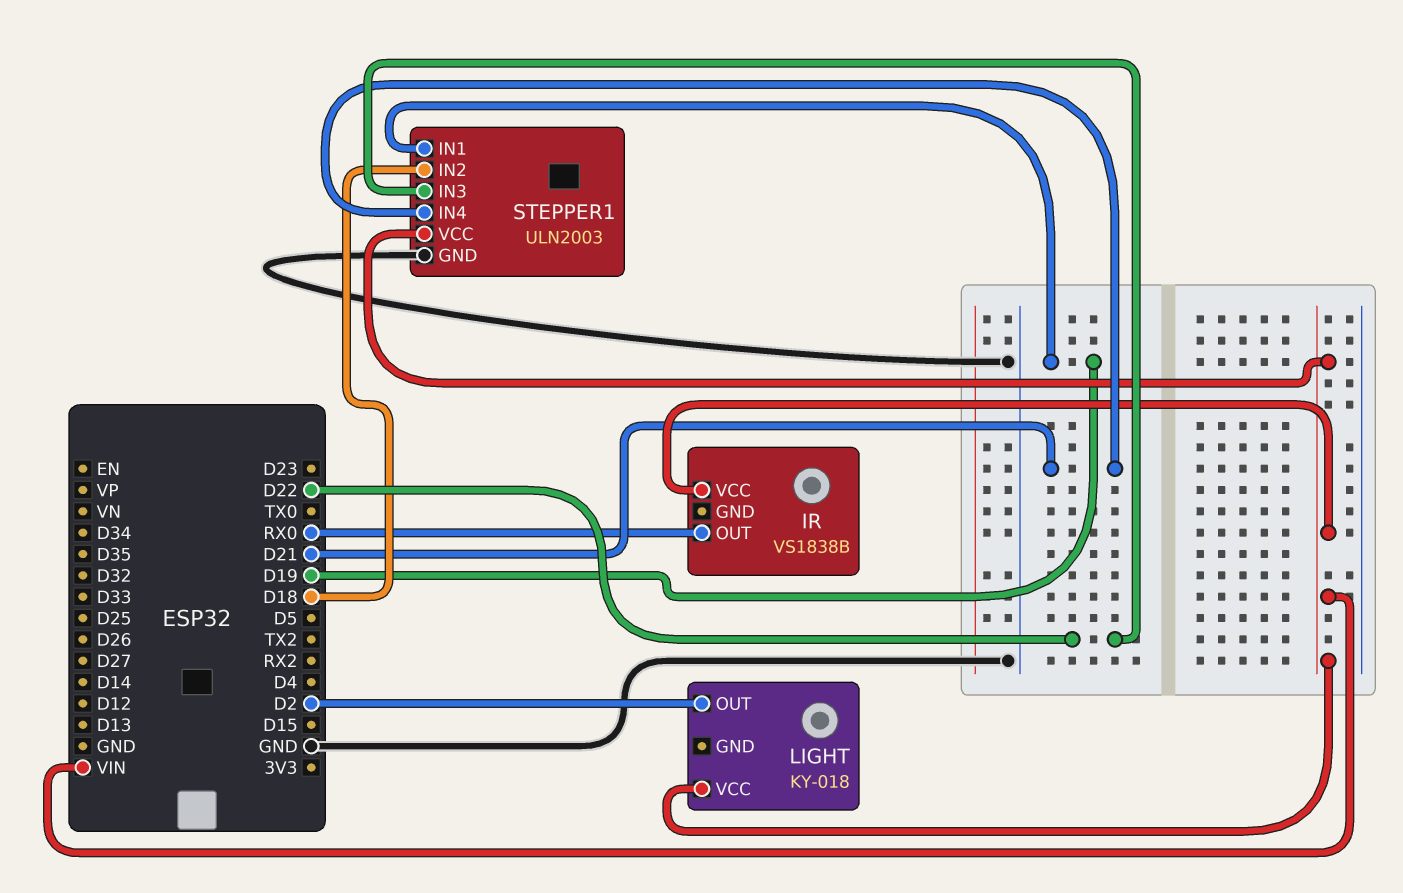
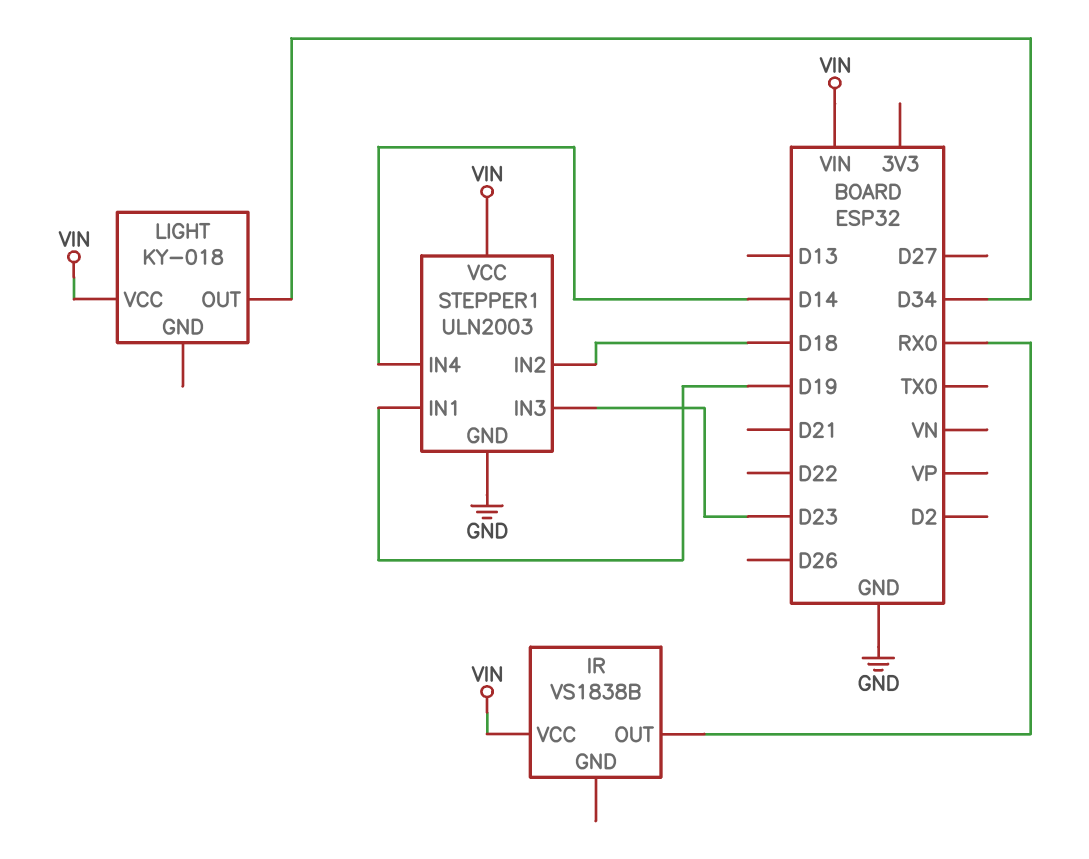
LIGHT pin OUT: D2 -> D34
STEPPER1 pin IN3: D22 -> D23
STEPPER1 pin IN4: D21 -> D14

